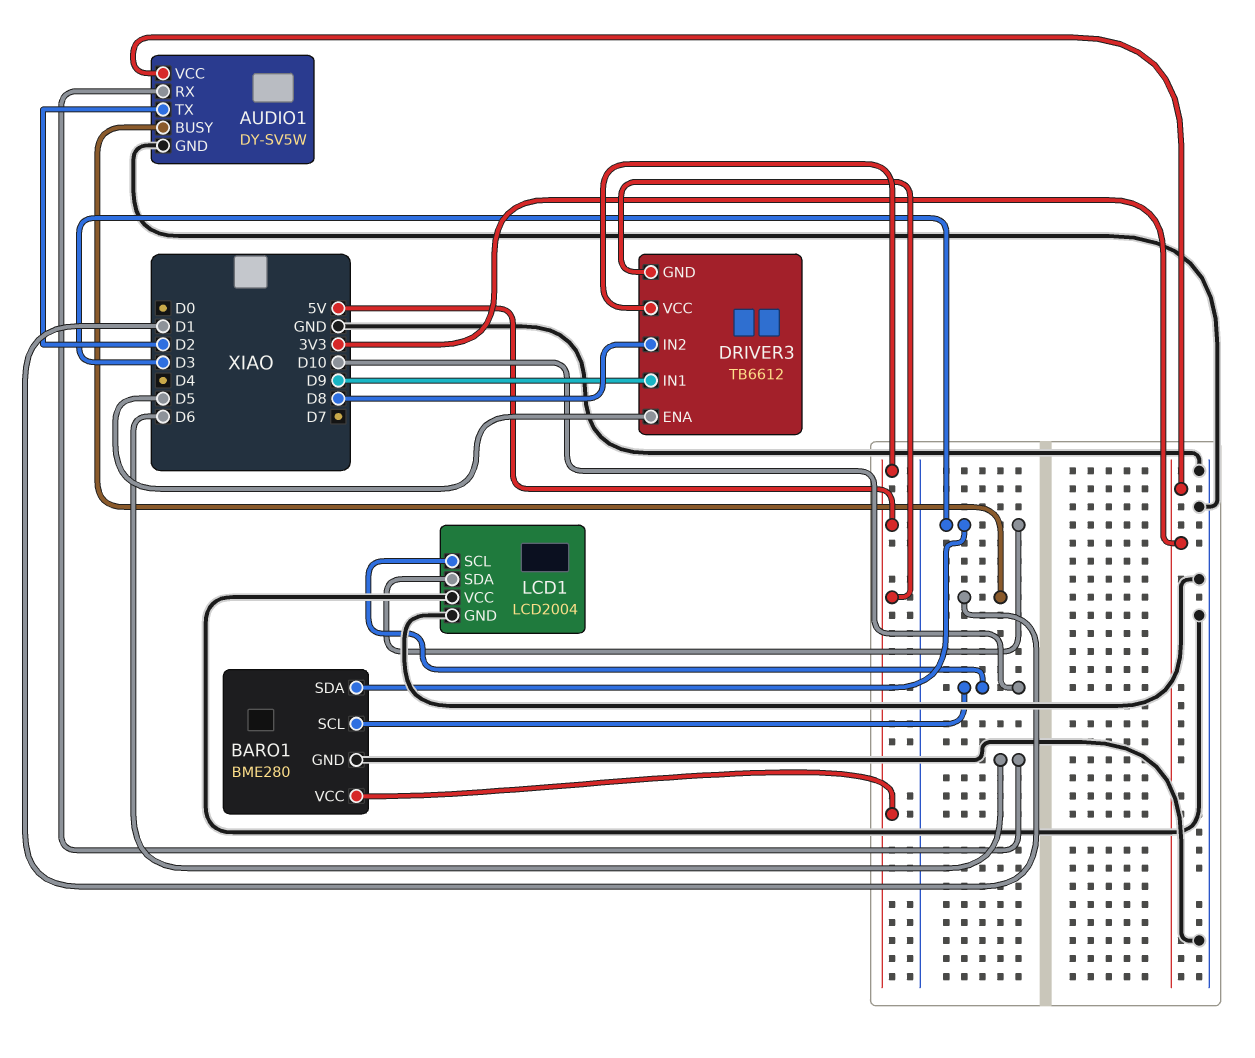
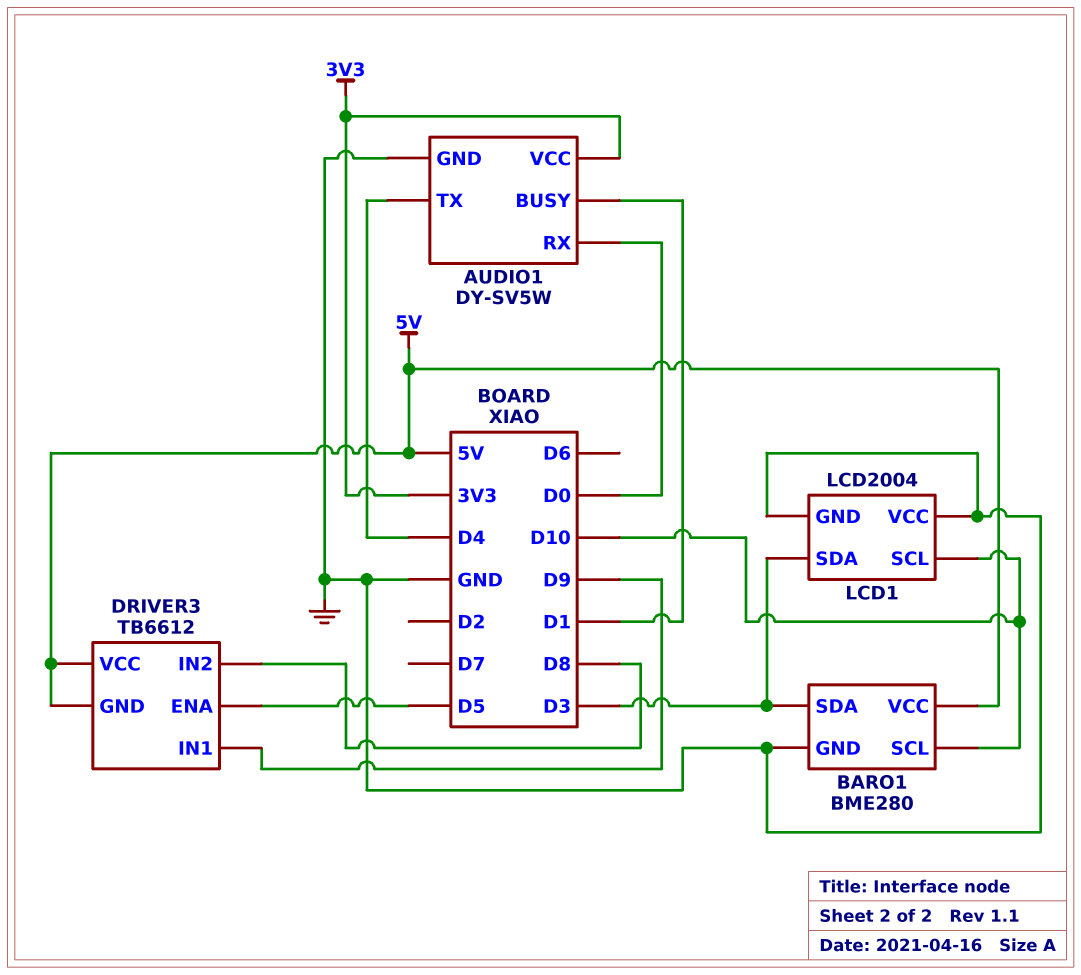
AUDIO1 pin RX: D6 -> D0
AUDIO1 pin TX: D2 -> D4

